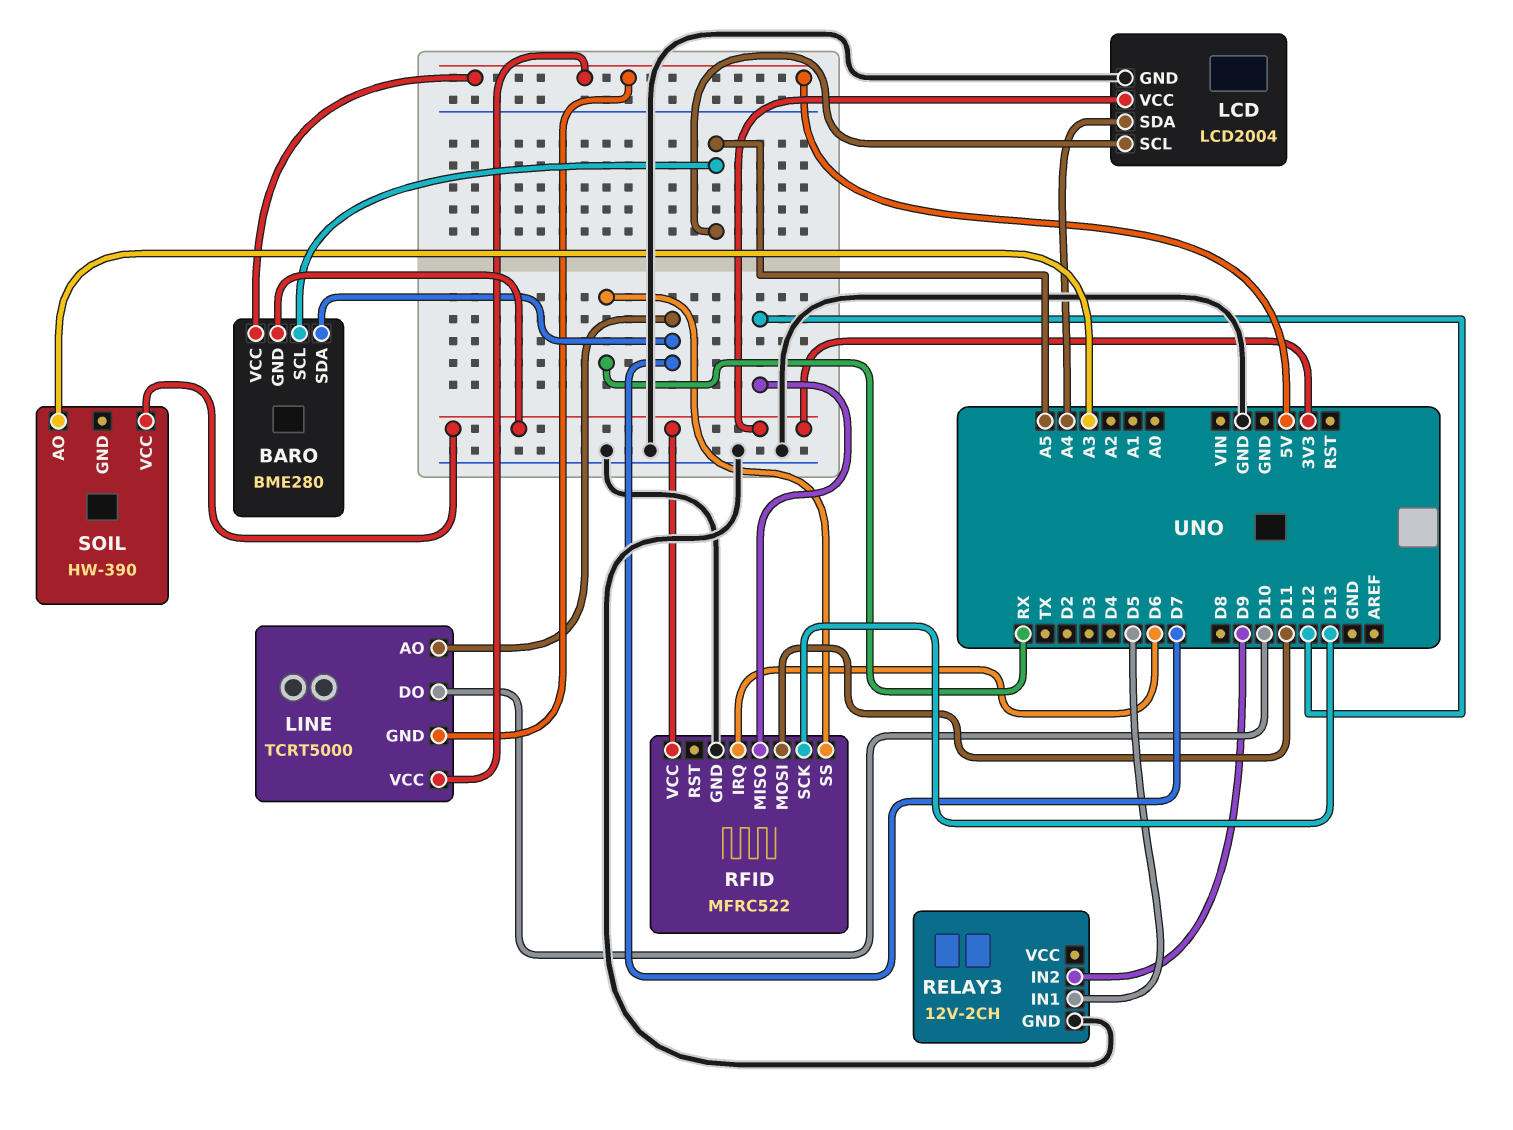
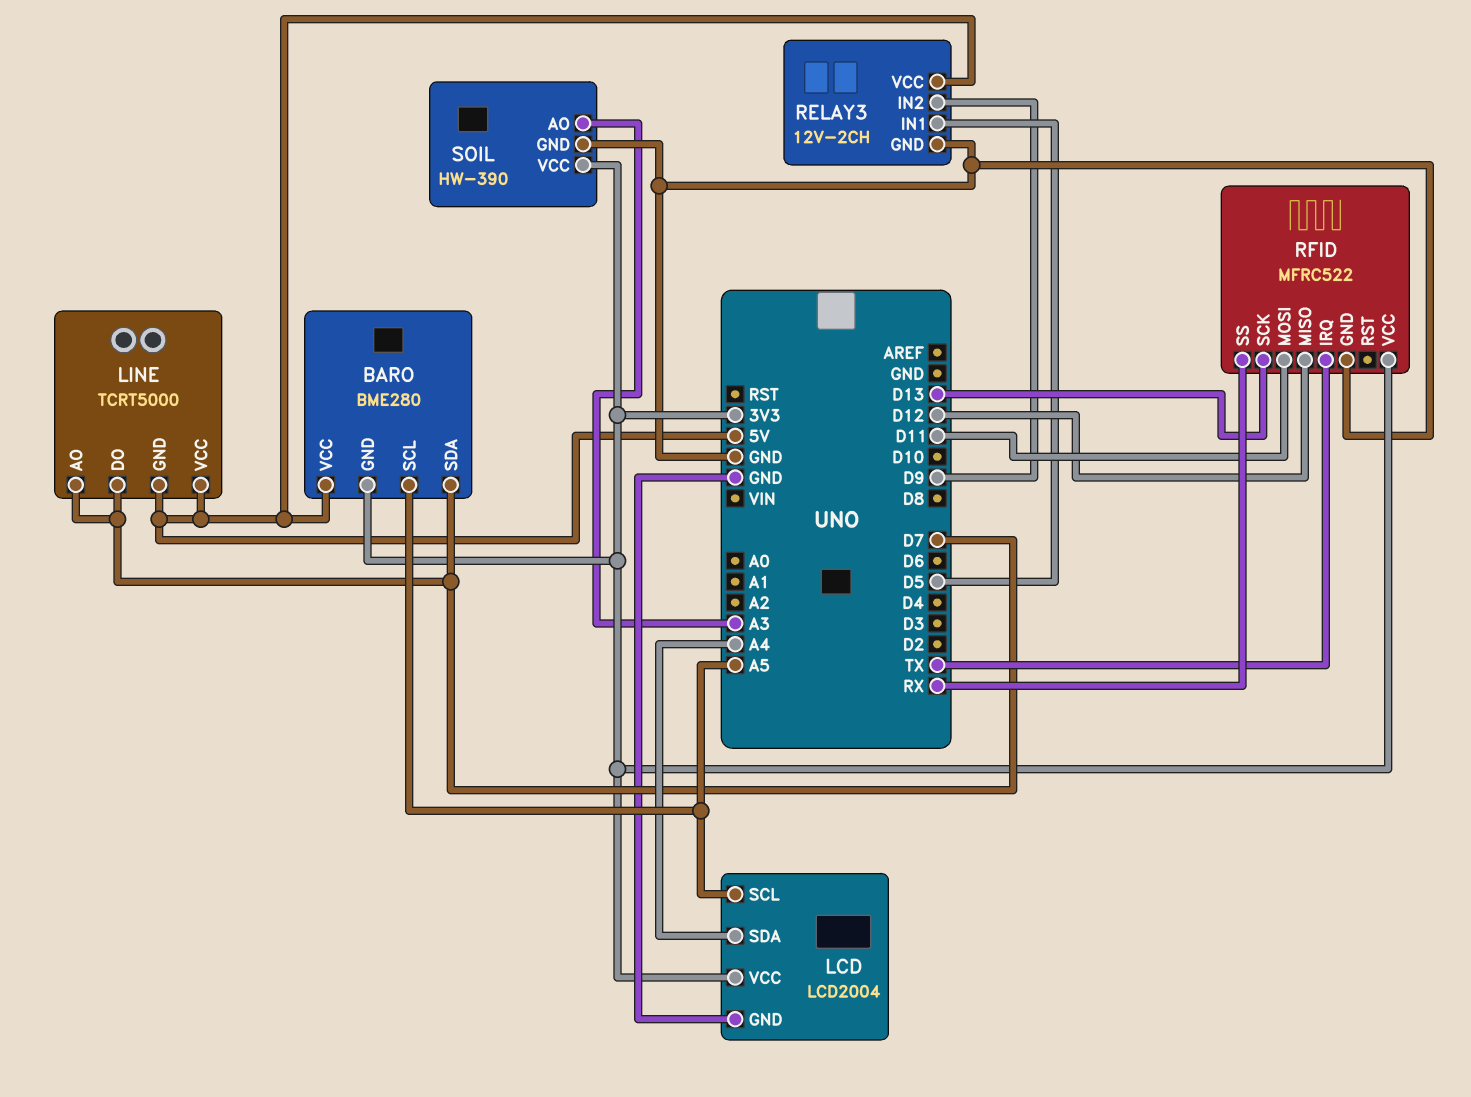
LINE pin DO: D10 -> D7
RELAY3 pin VCC: none -> 5V
RFID pin IRQ: D6 -> TX
SOIL pin GND: none -> GND

